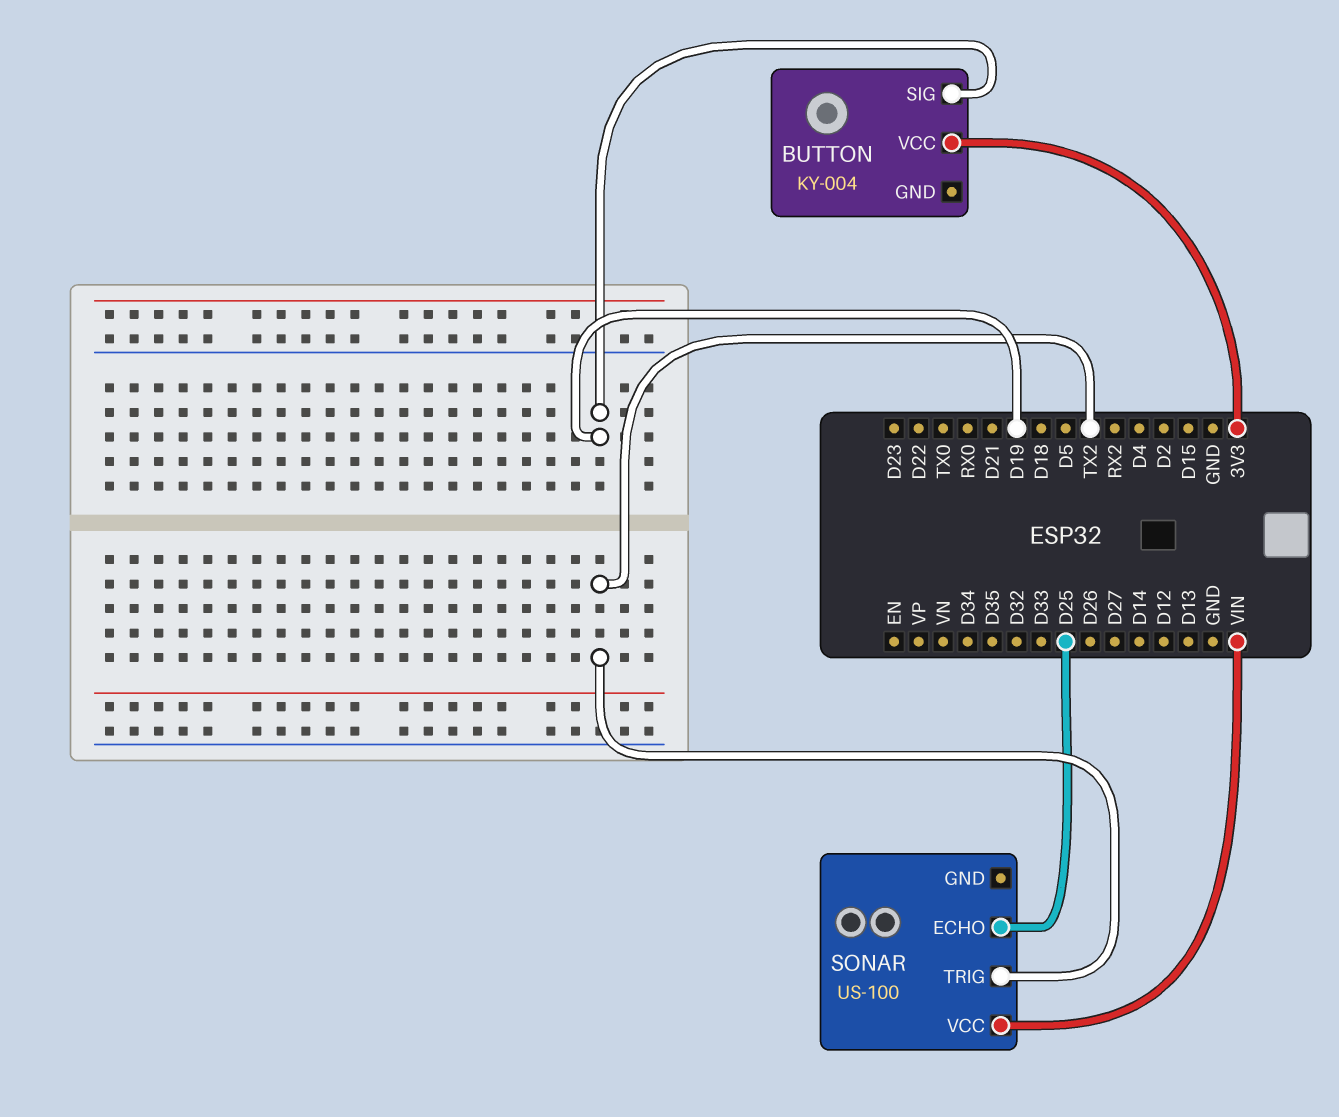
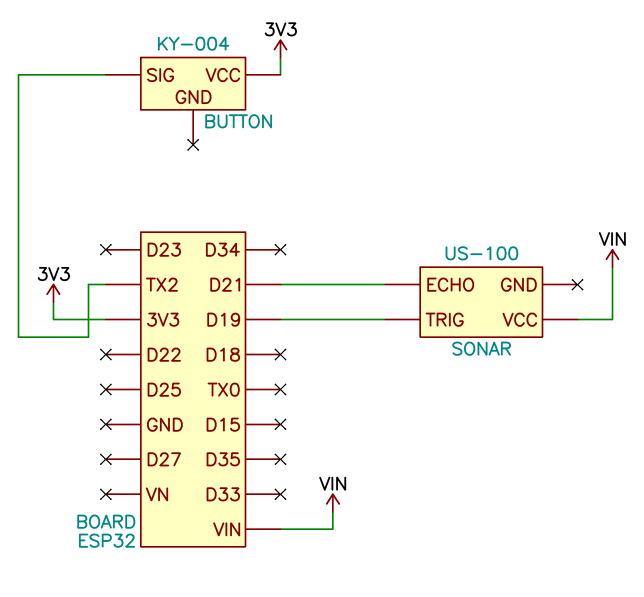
BUTTON pin SIG: D19 -> TX2
SONAR pin ECHO: D25 -> D21
SONAR pin TRIG: TX2 -> D19

